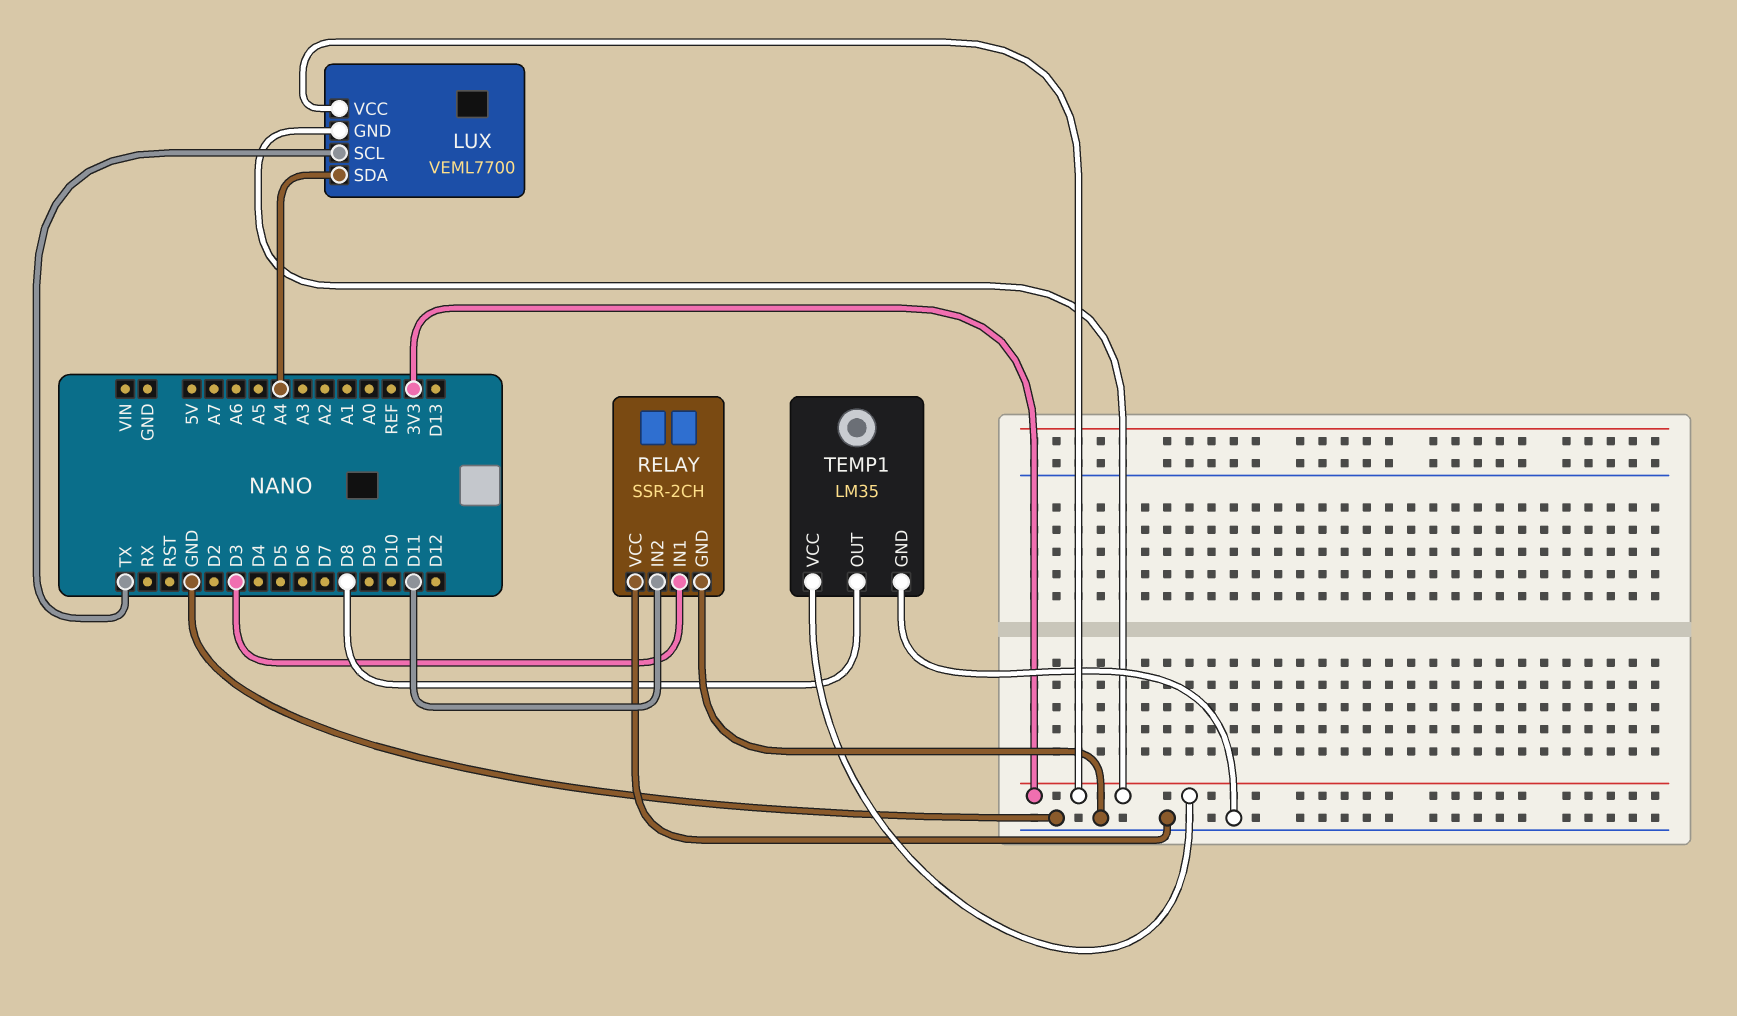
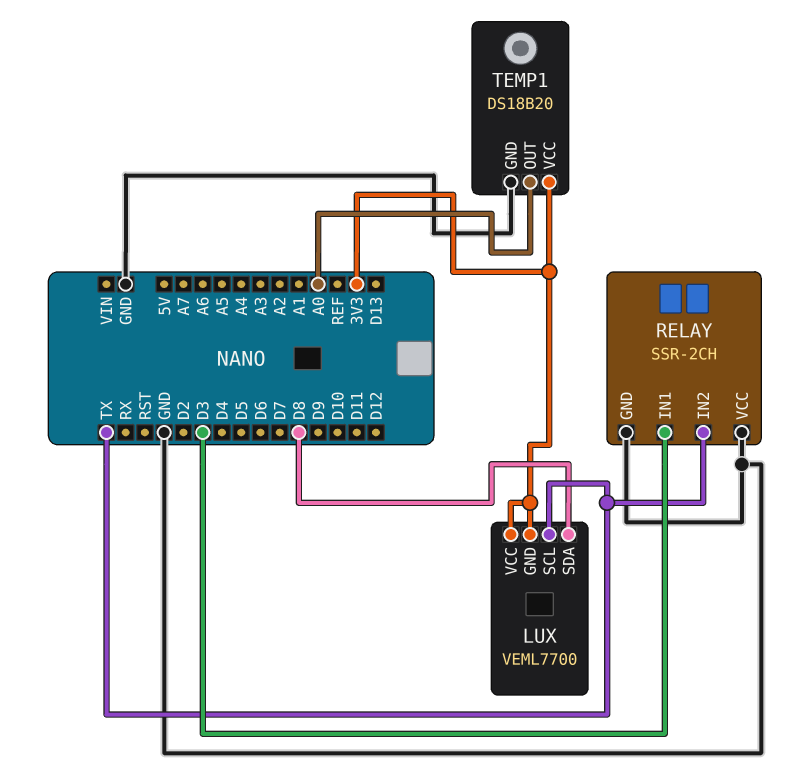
LUX pin SDA: A4 -> D8
RELAY pin IN2: D11 -> TX
TEMP1: LM35 -> DS18B20
TEMP1 pin OUT: D8 -> A0

